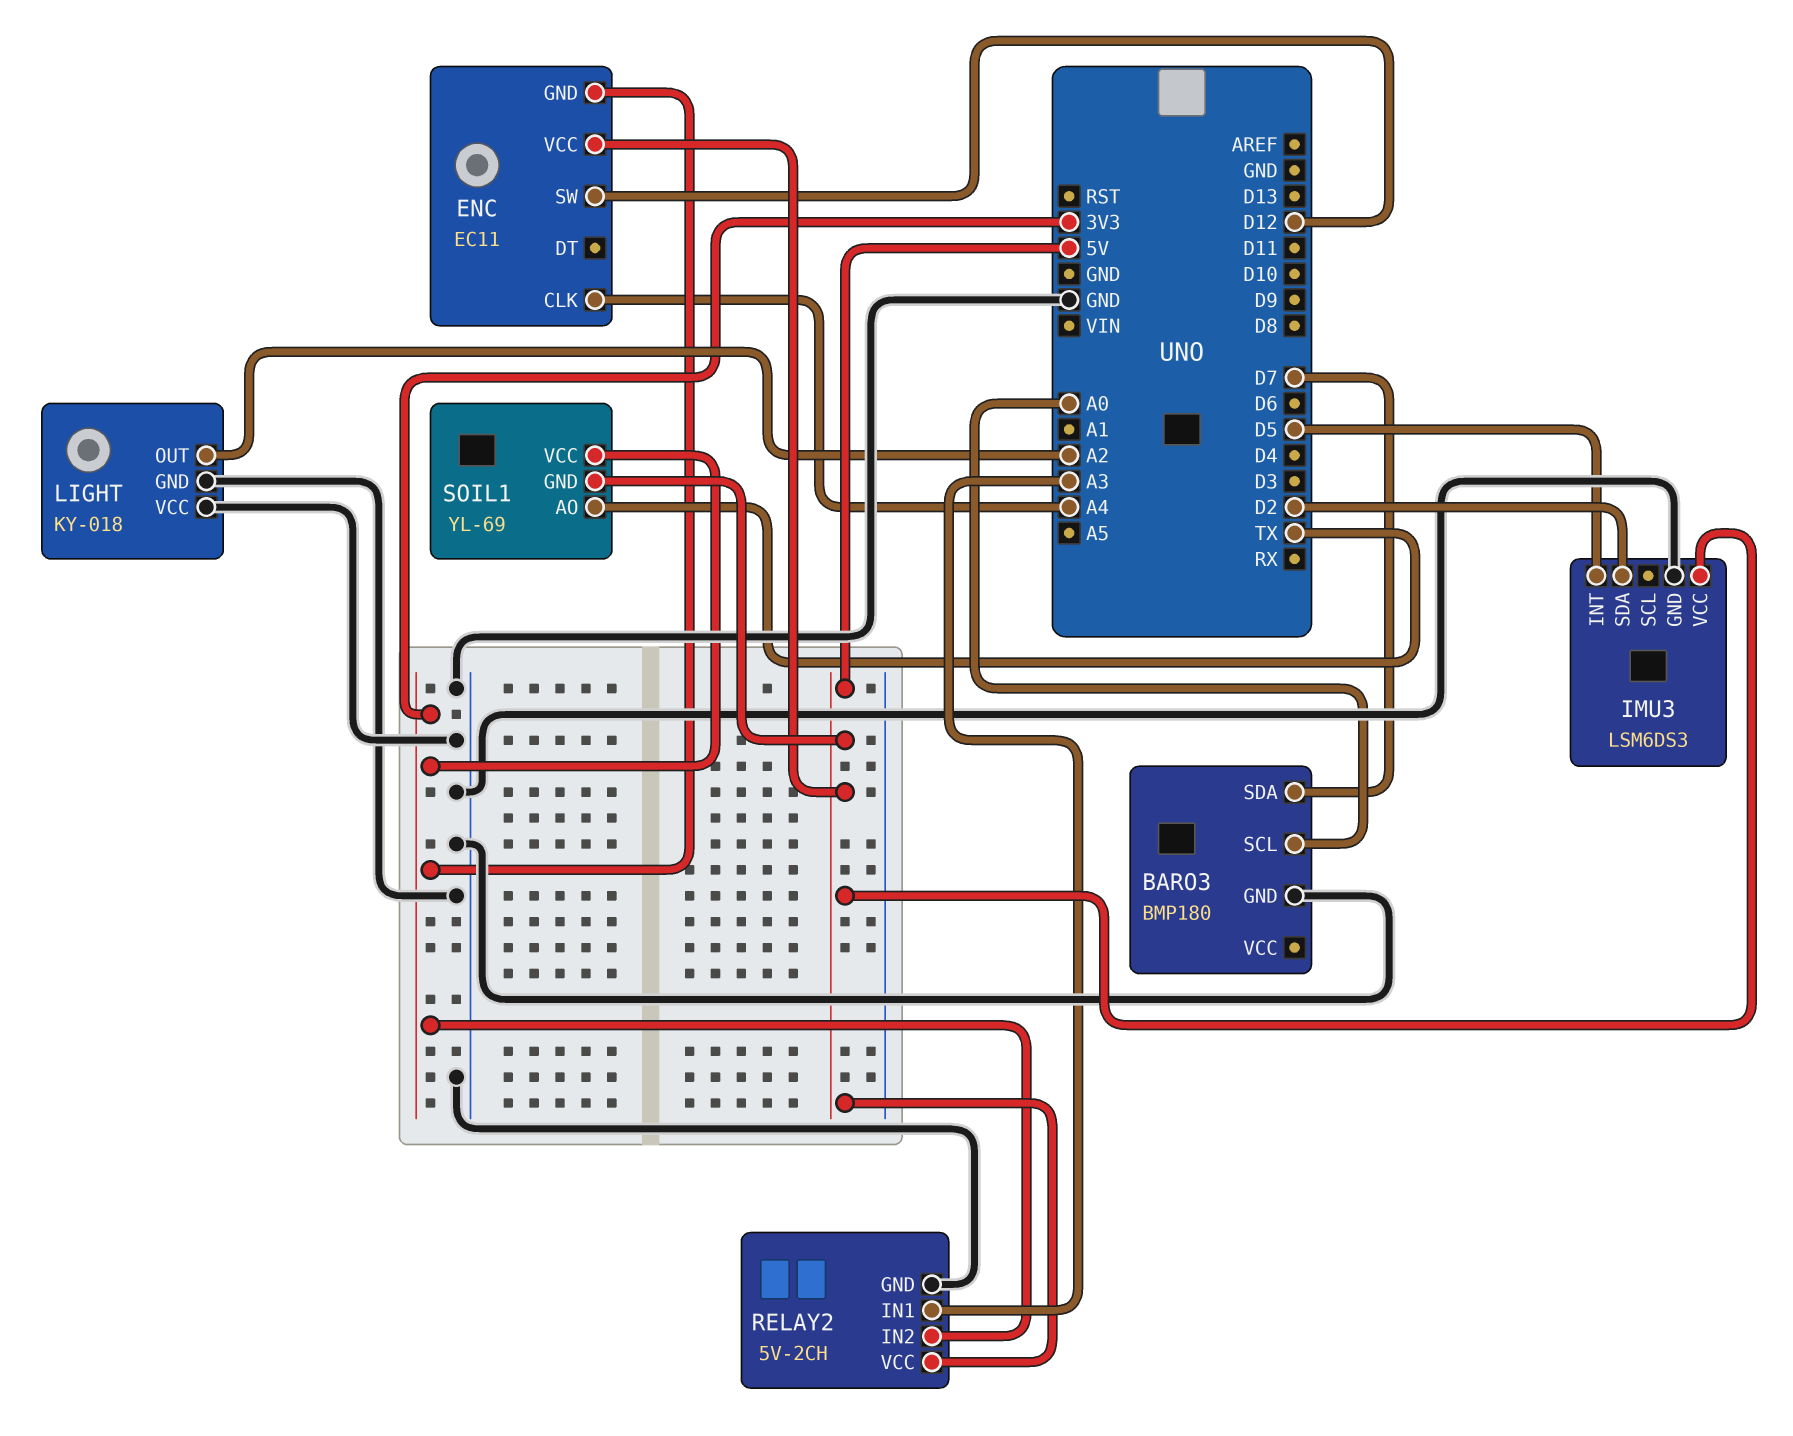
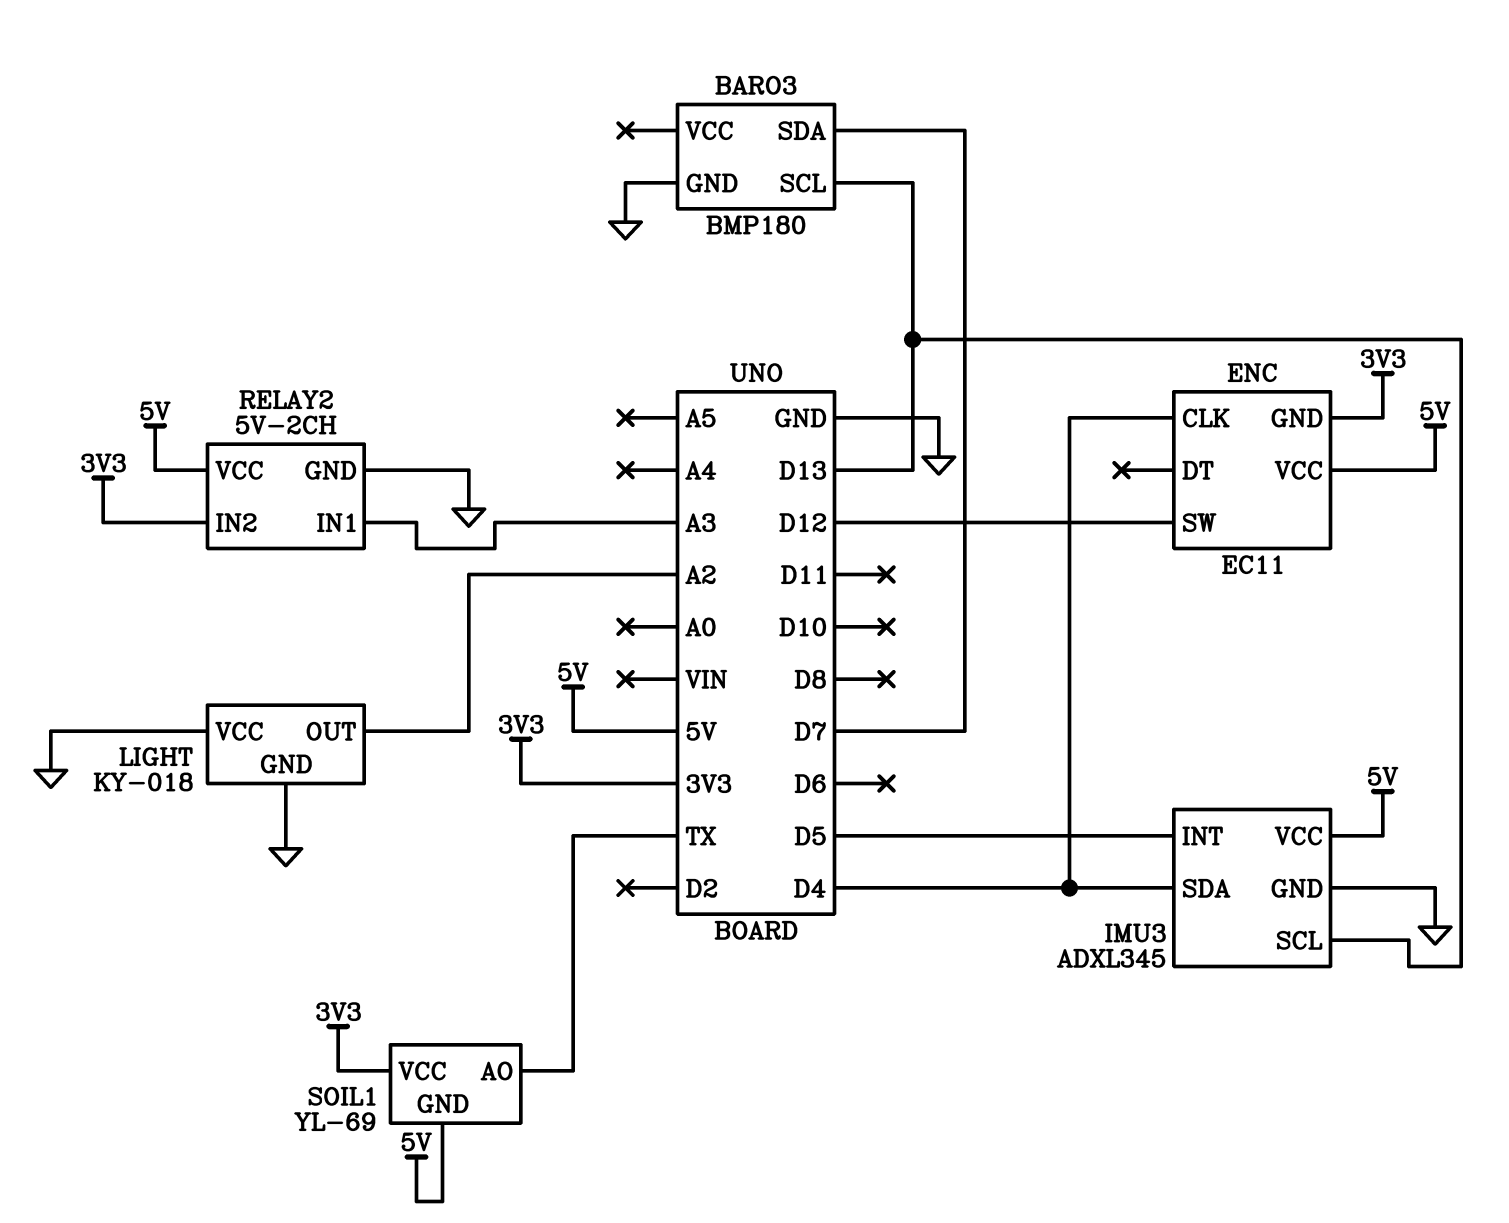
BARO3 pin SCL: A0 -> D13
ENC pin CLK: A4 -> D4
IMU3: LSM6DS3 -> ADXL345
IMU3 pin SCL: none -> D13
IMU3 pin SDA: D2 -> D4

